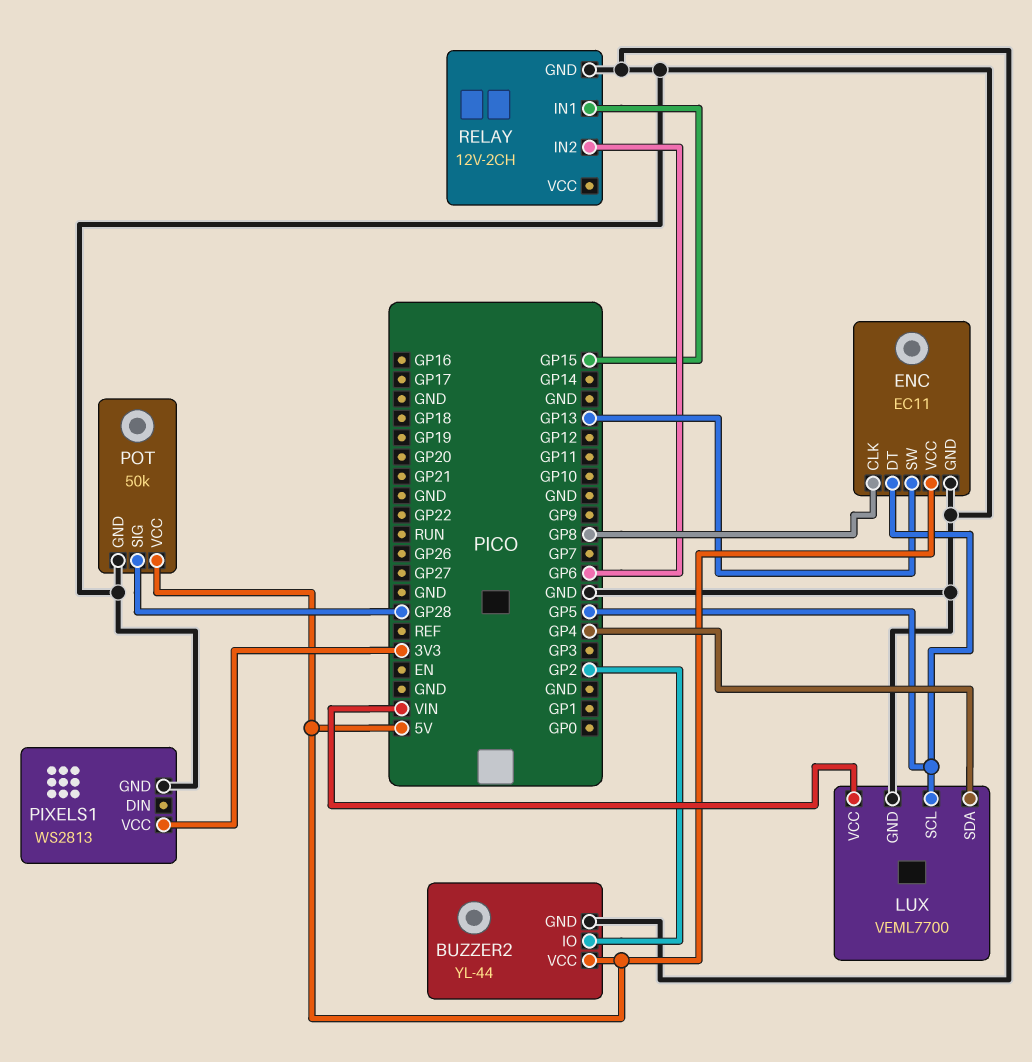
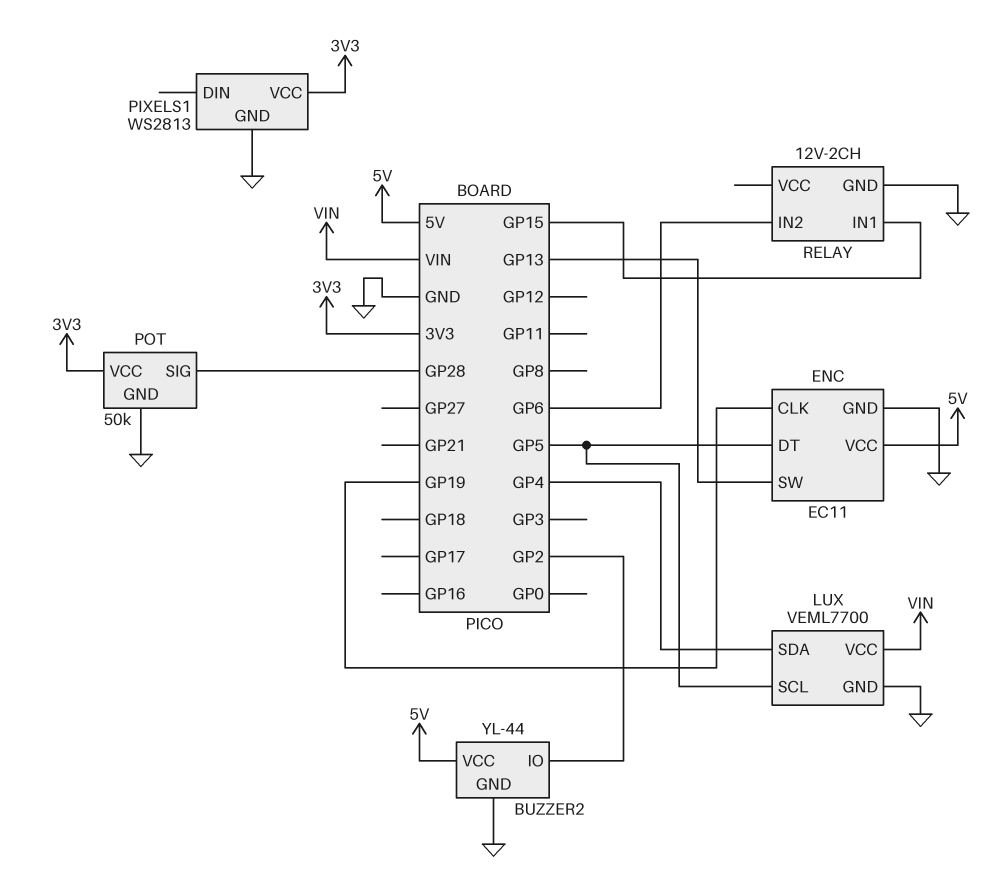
ENC pin CLK: GP8 -> GP19
POT pin VCC: 5V -> 3V3

